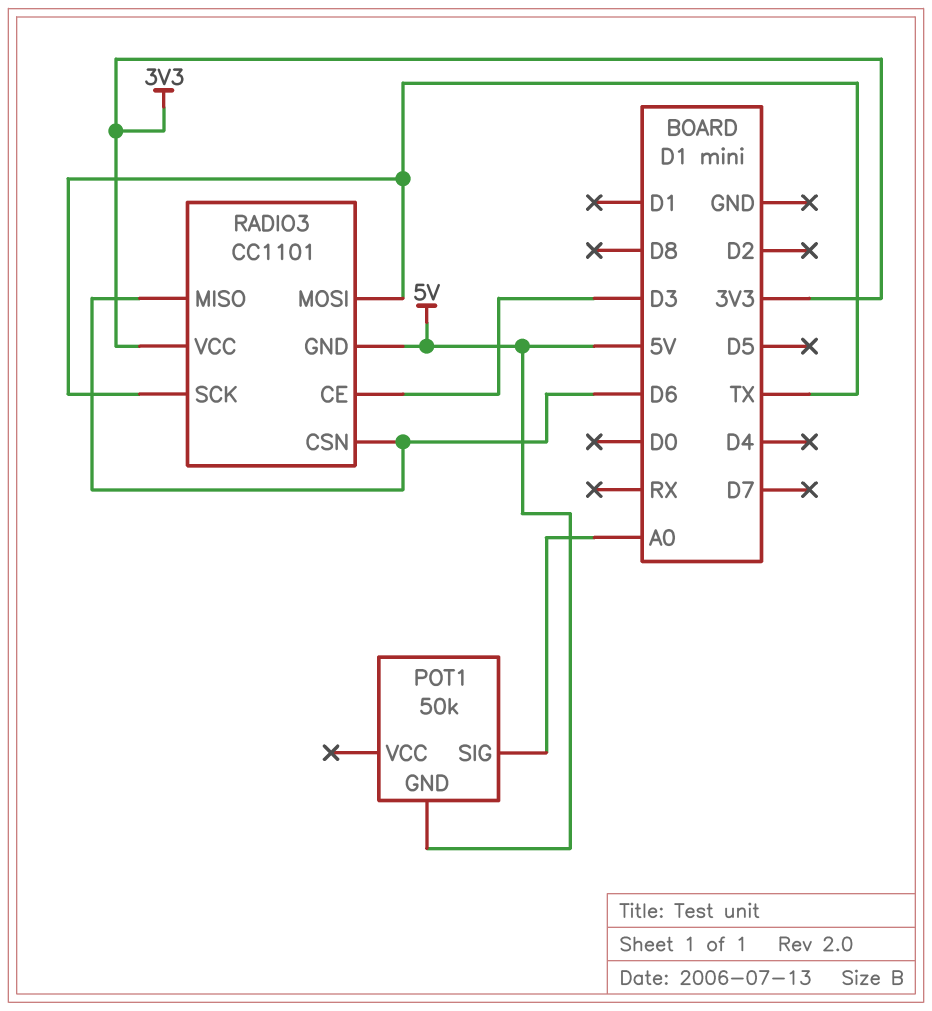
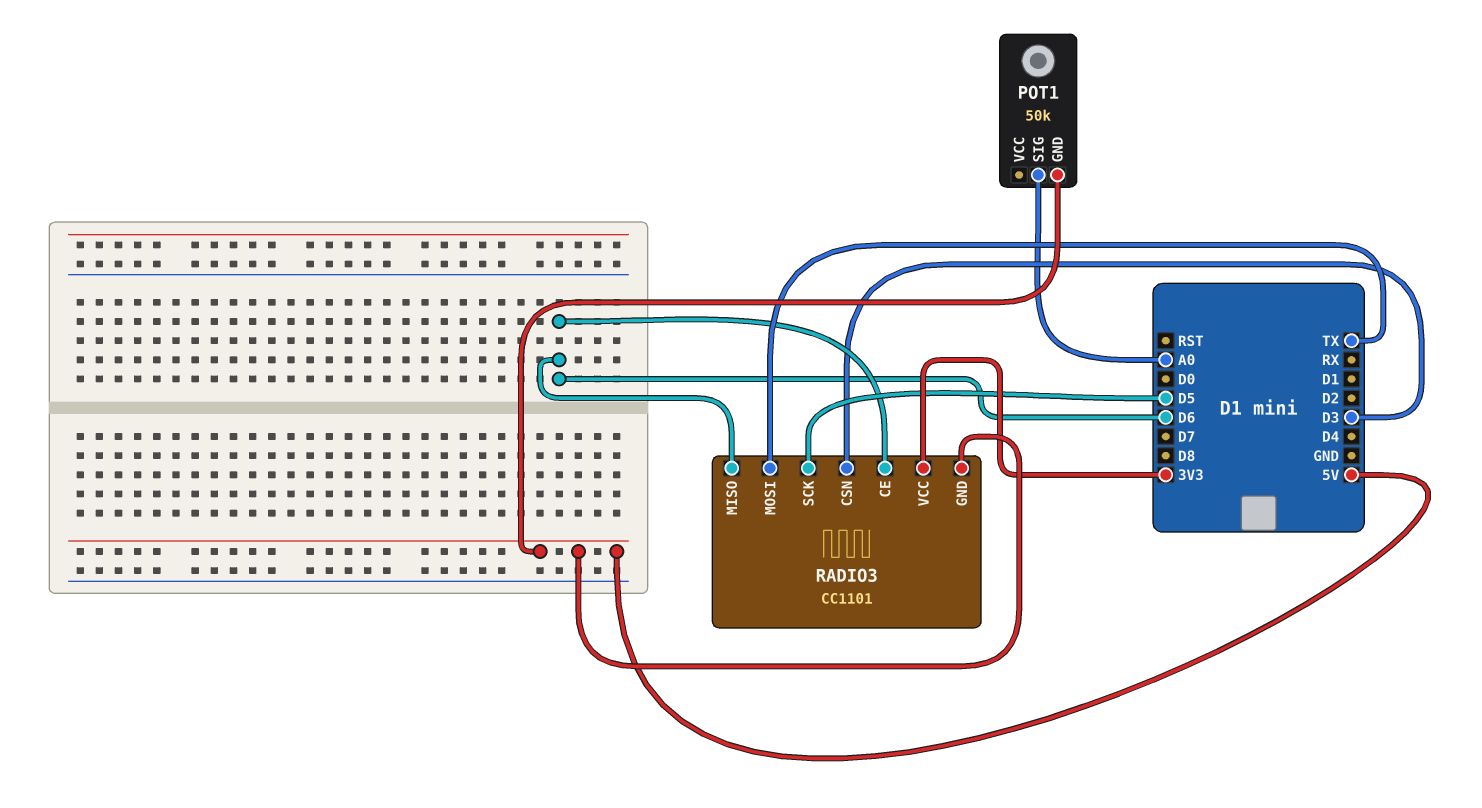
RADIO3 pin CE: D3 -> D6
RADIO3 pin CSN: D6 -> D3
RADIO3 pin SCK: TX -> D5

